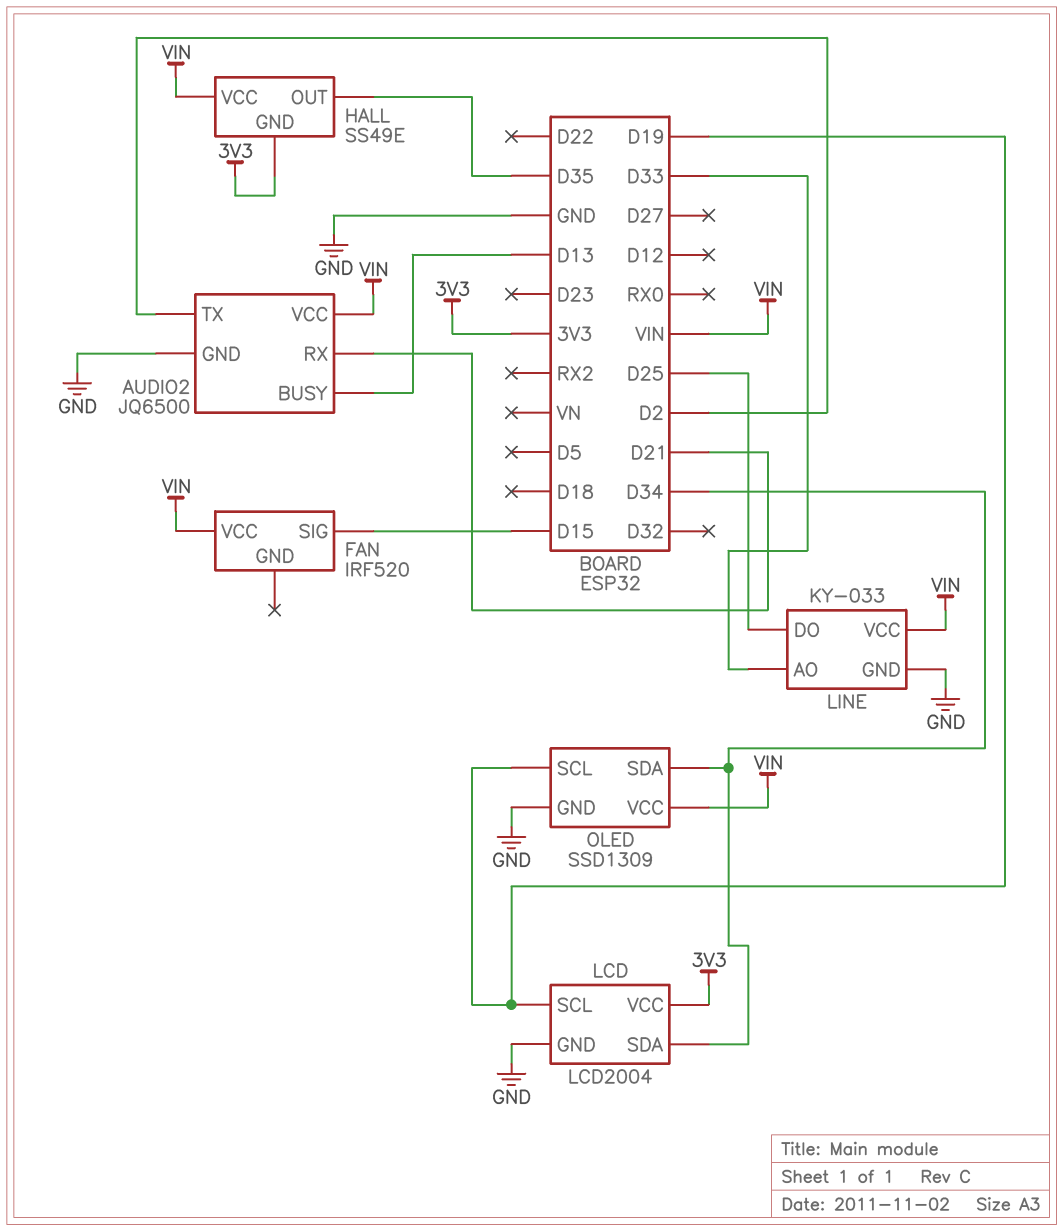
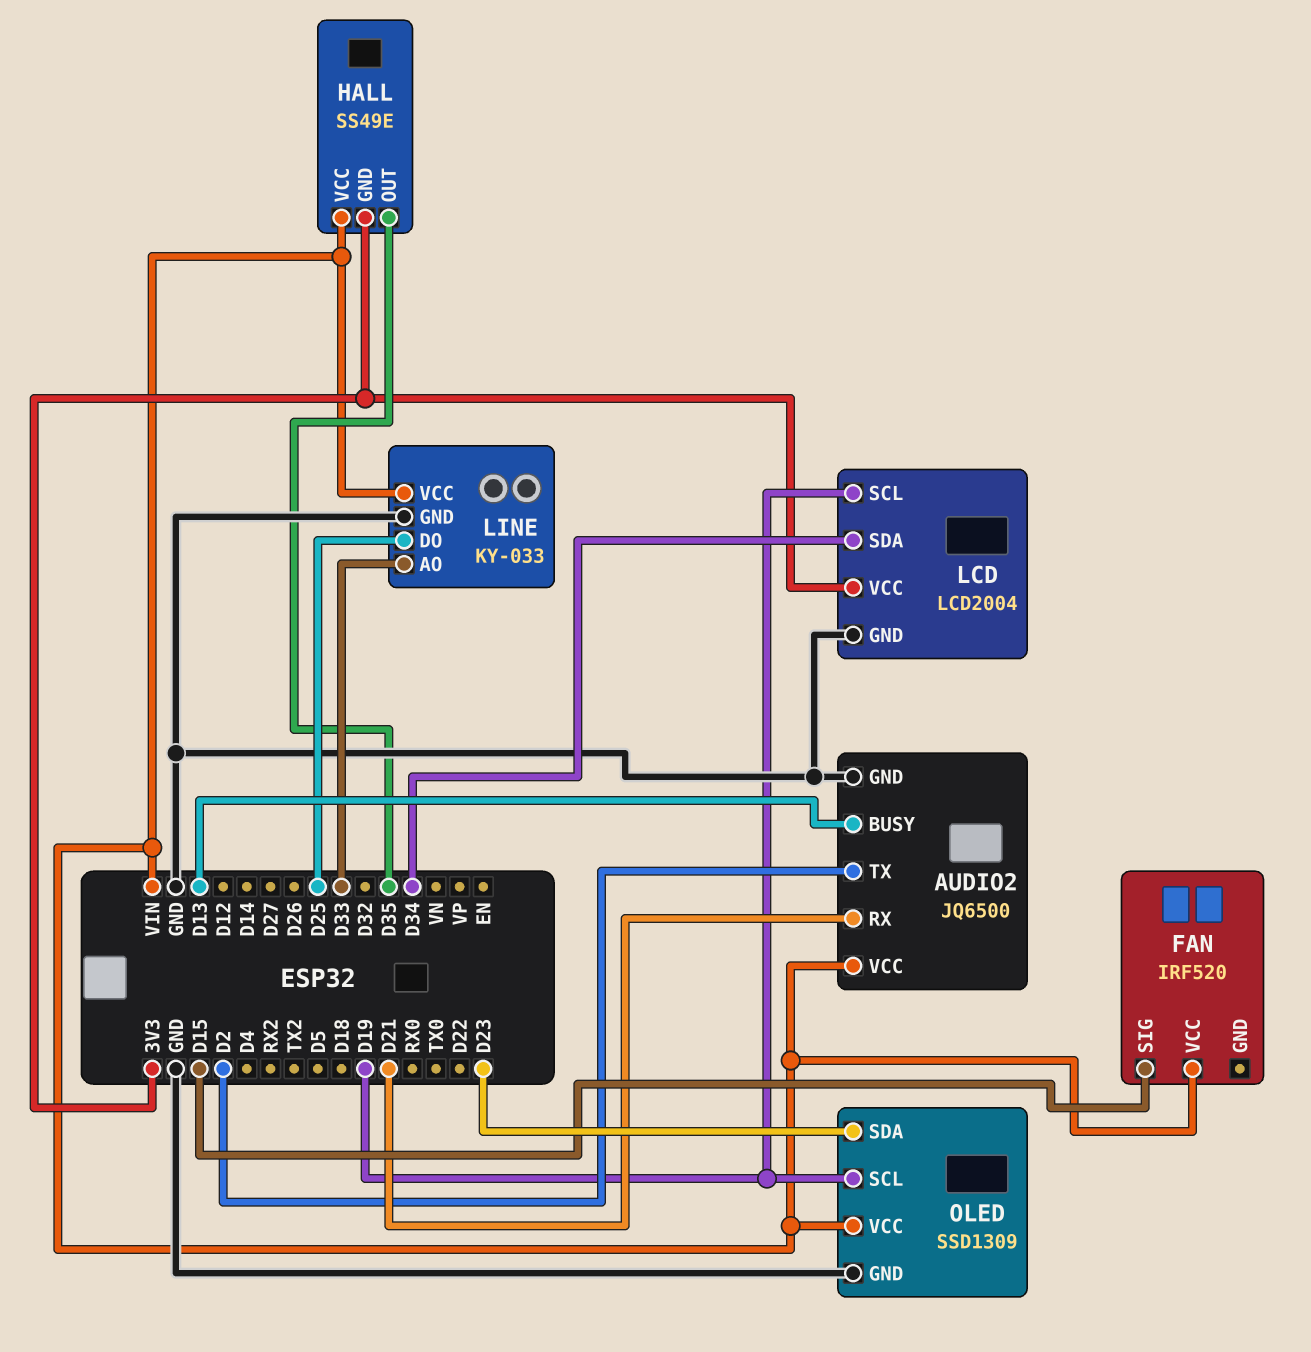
OLED pin SDA: D34 -> D23

